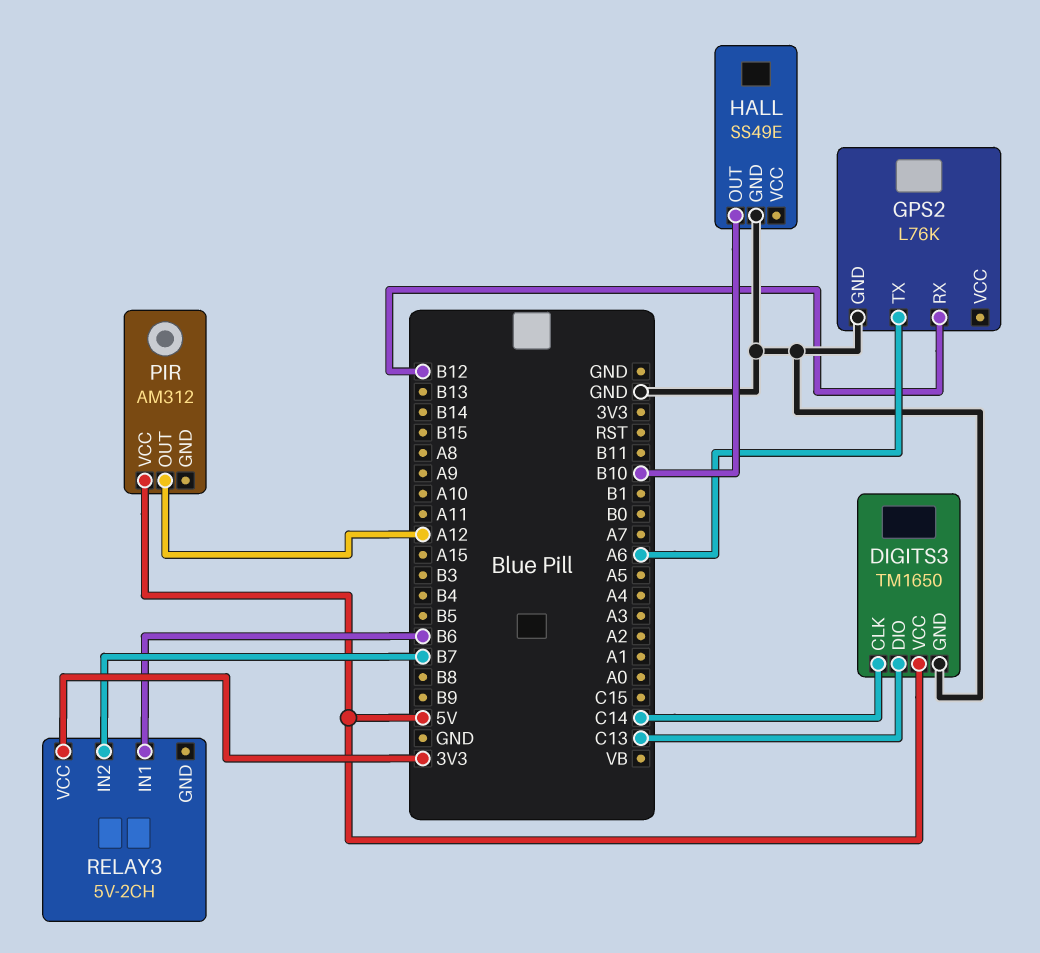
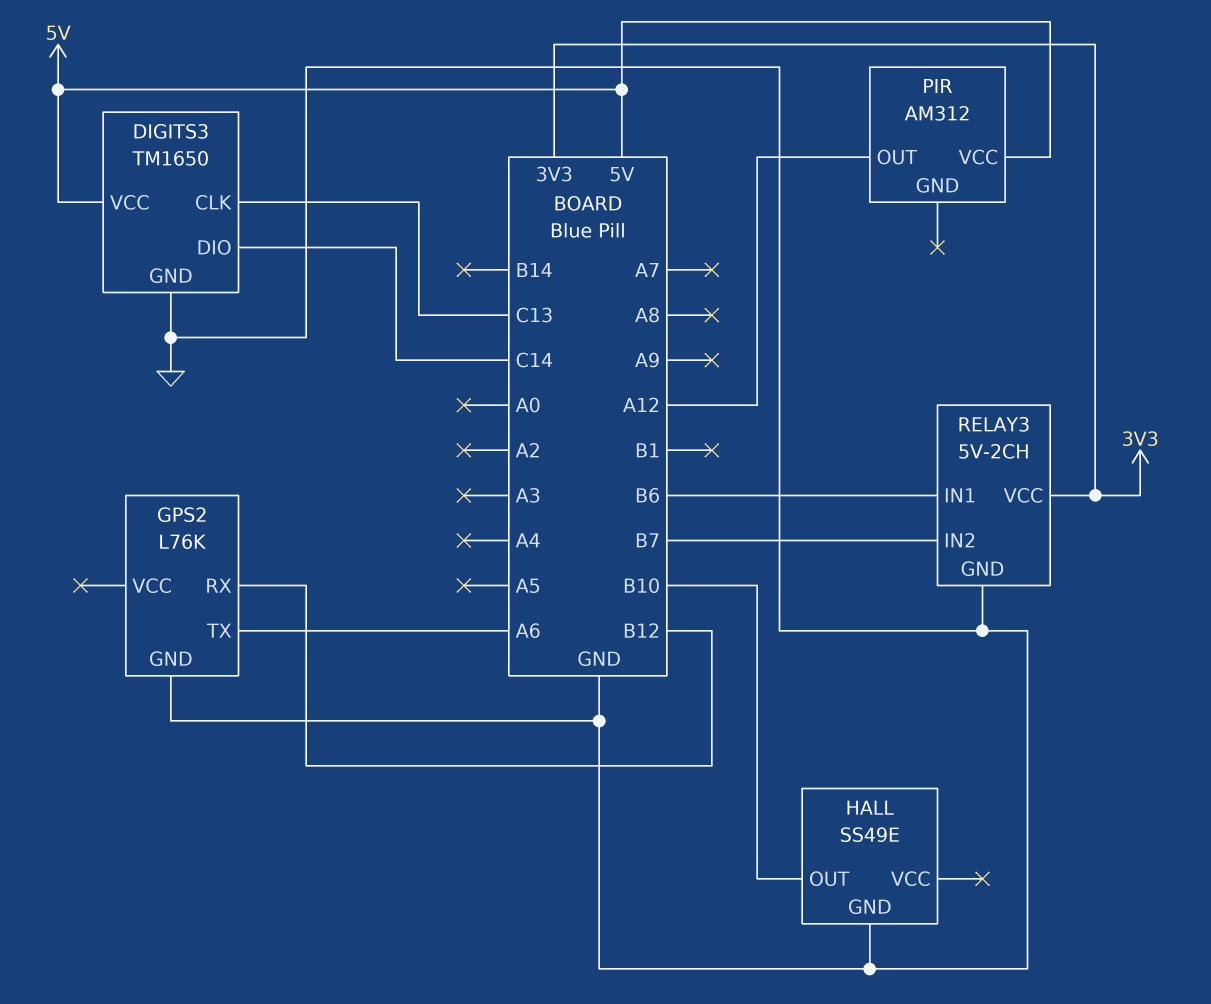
DIGITS3 pin CLK: C14 -> C13
DIGITS3 pin DIO: C13 -> C14
RELAY3 pin GND: none -> GND

